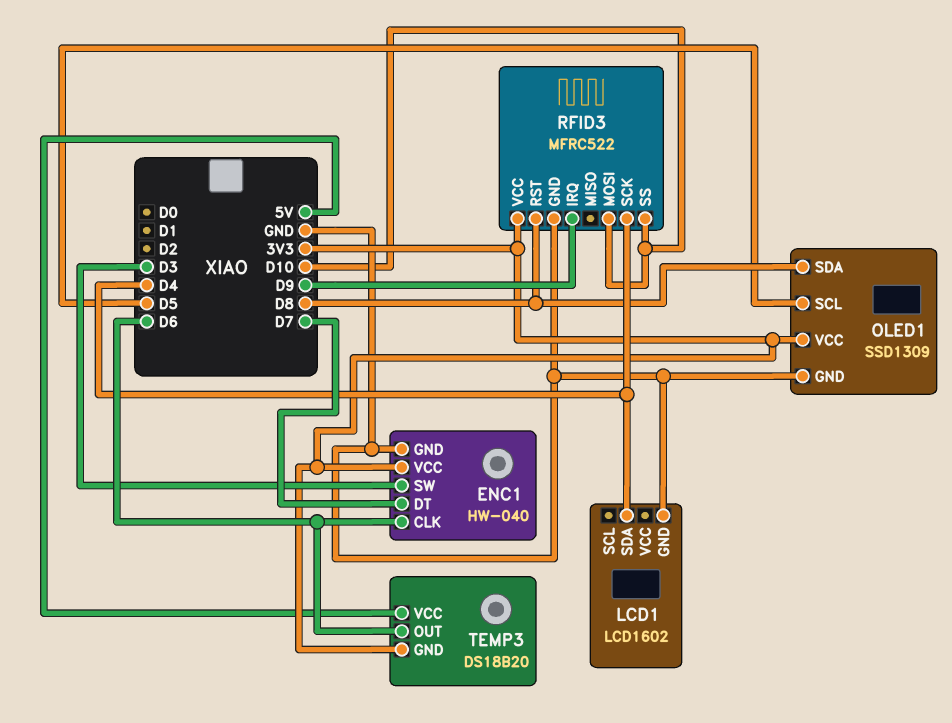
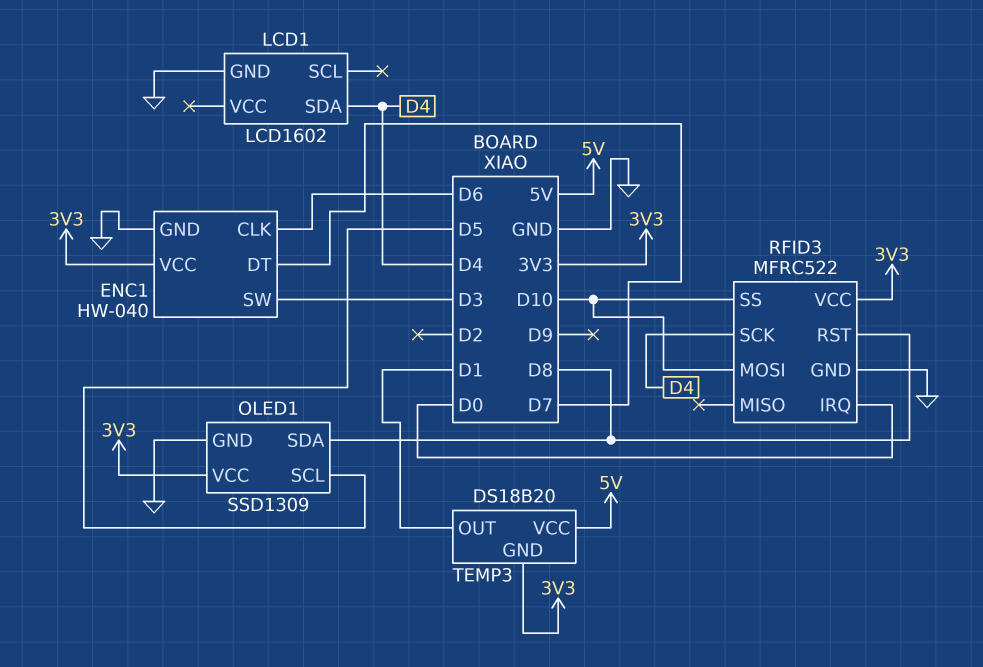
RFID3 pin IRQ: D9 -> D0
TEMP3 pin OUT: D6 -> D1

